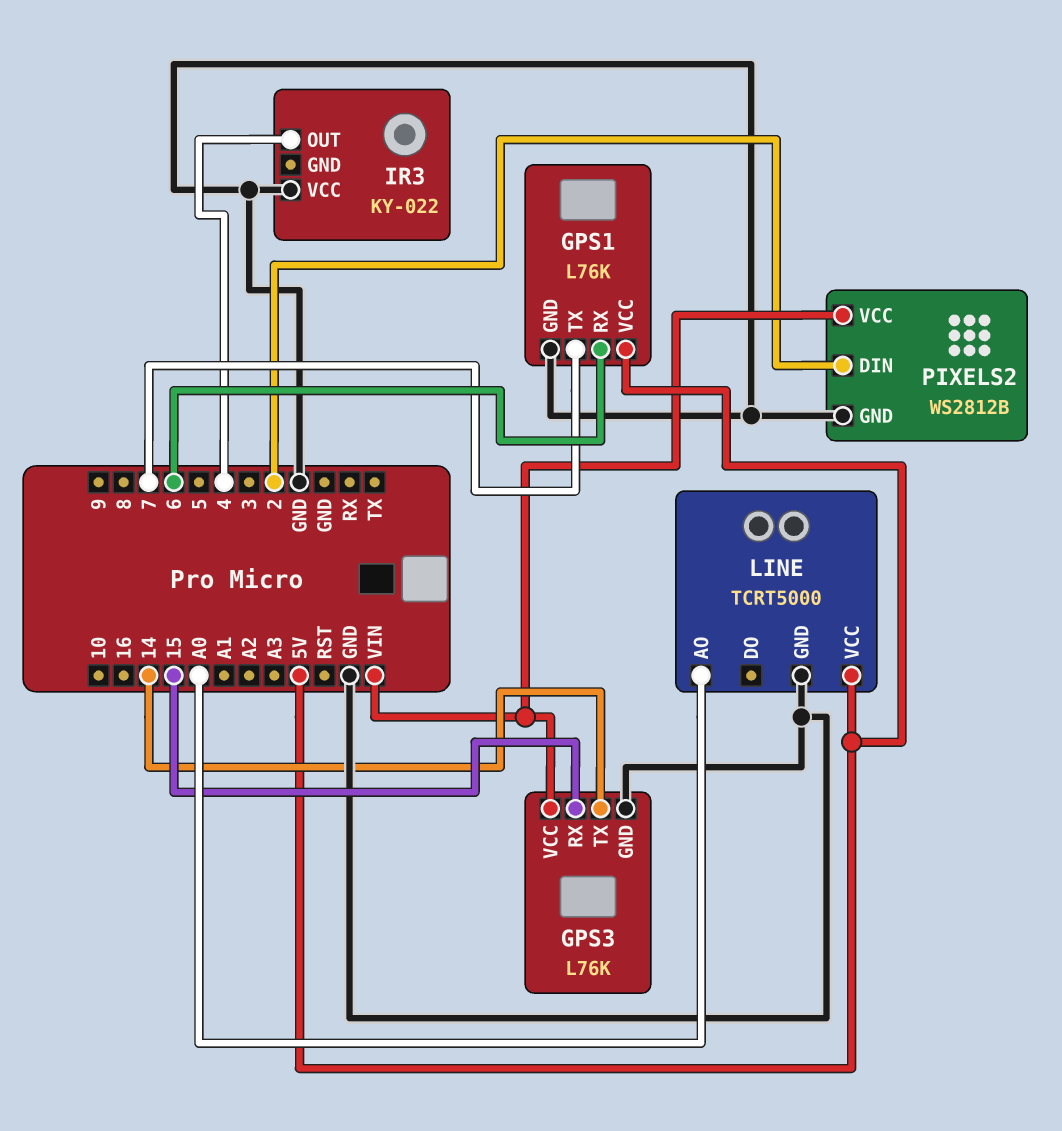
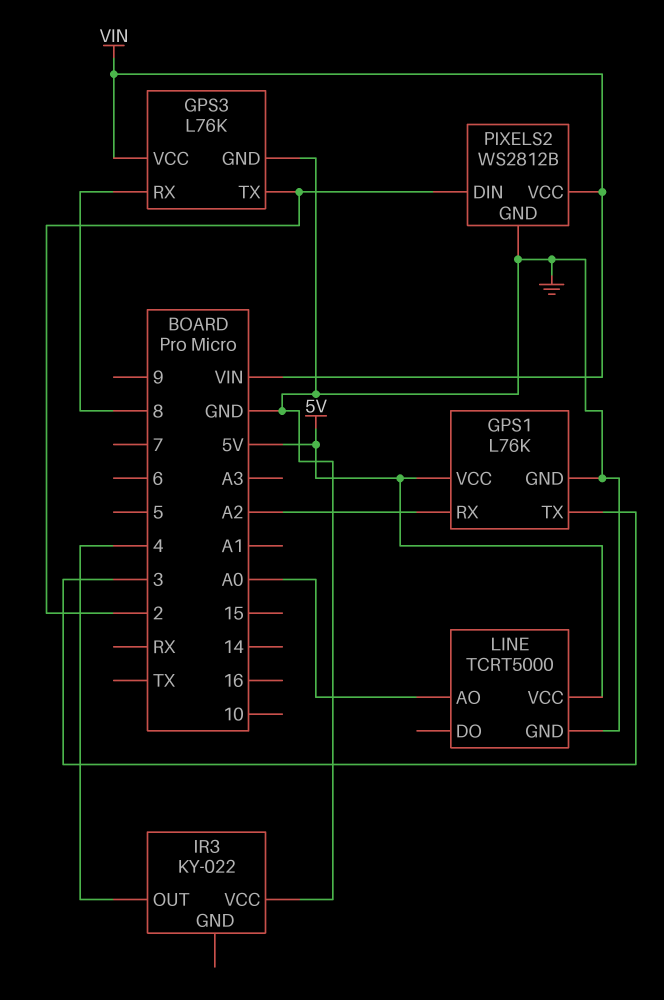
GPS1 pin RX: 6 -> A2
GPS1 pin TX: 7 -> 3
GPS3 pin RX: 15 -> 8
GPS3 pin TX: 14 -> 2

